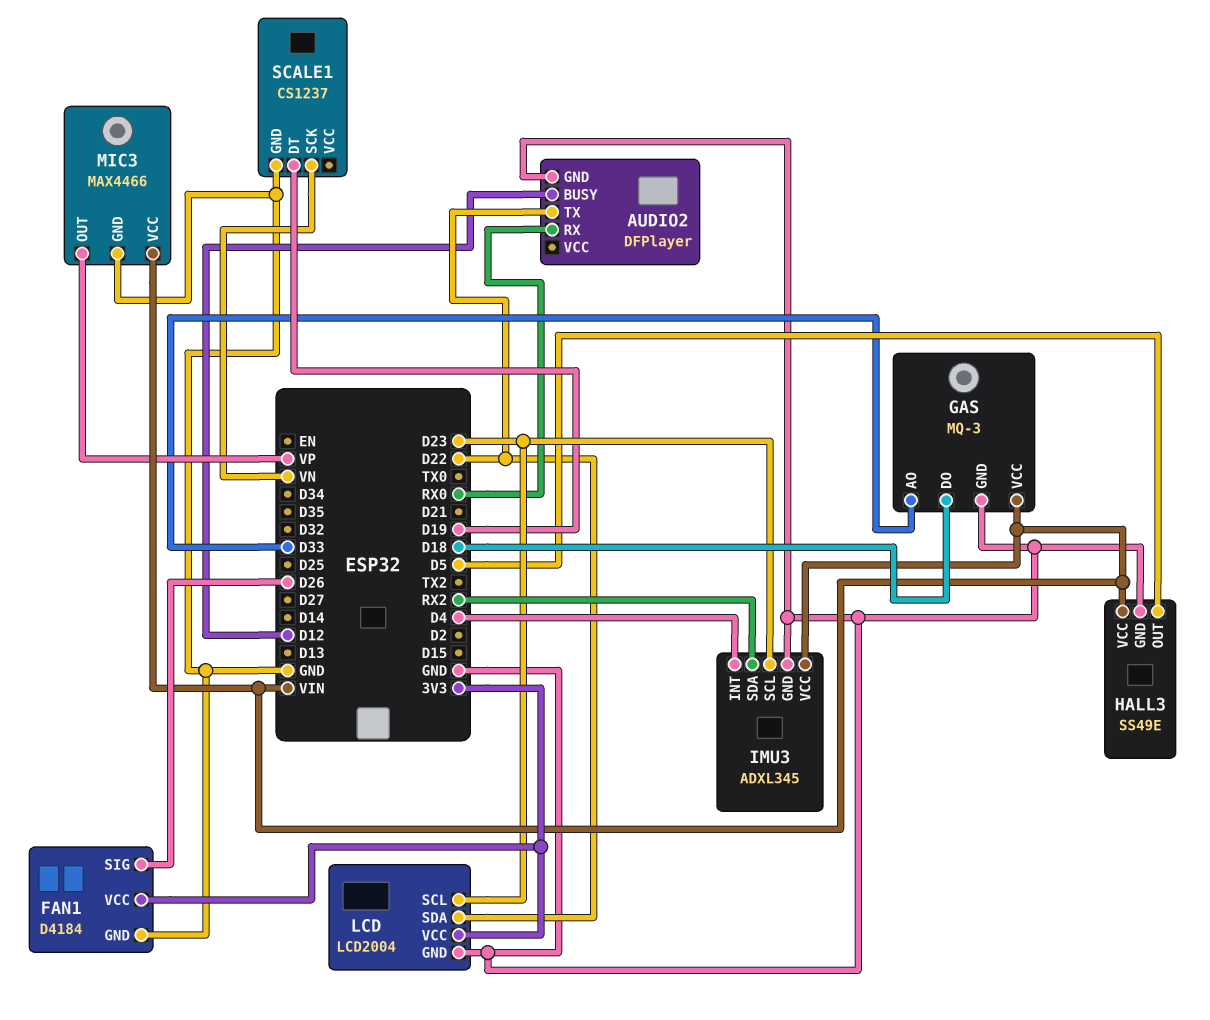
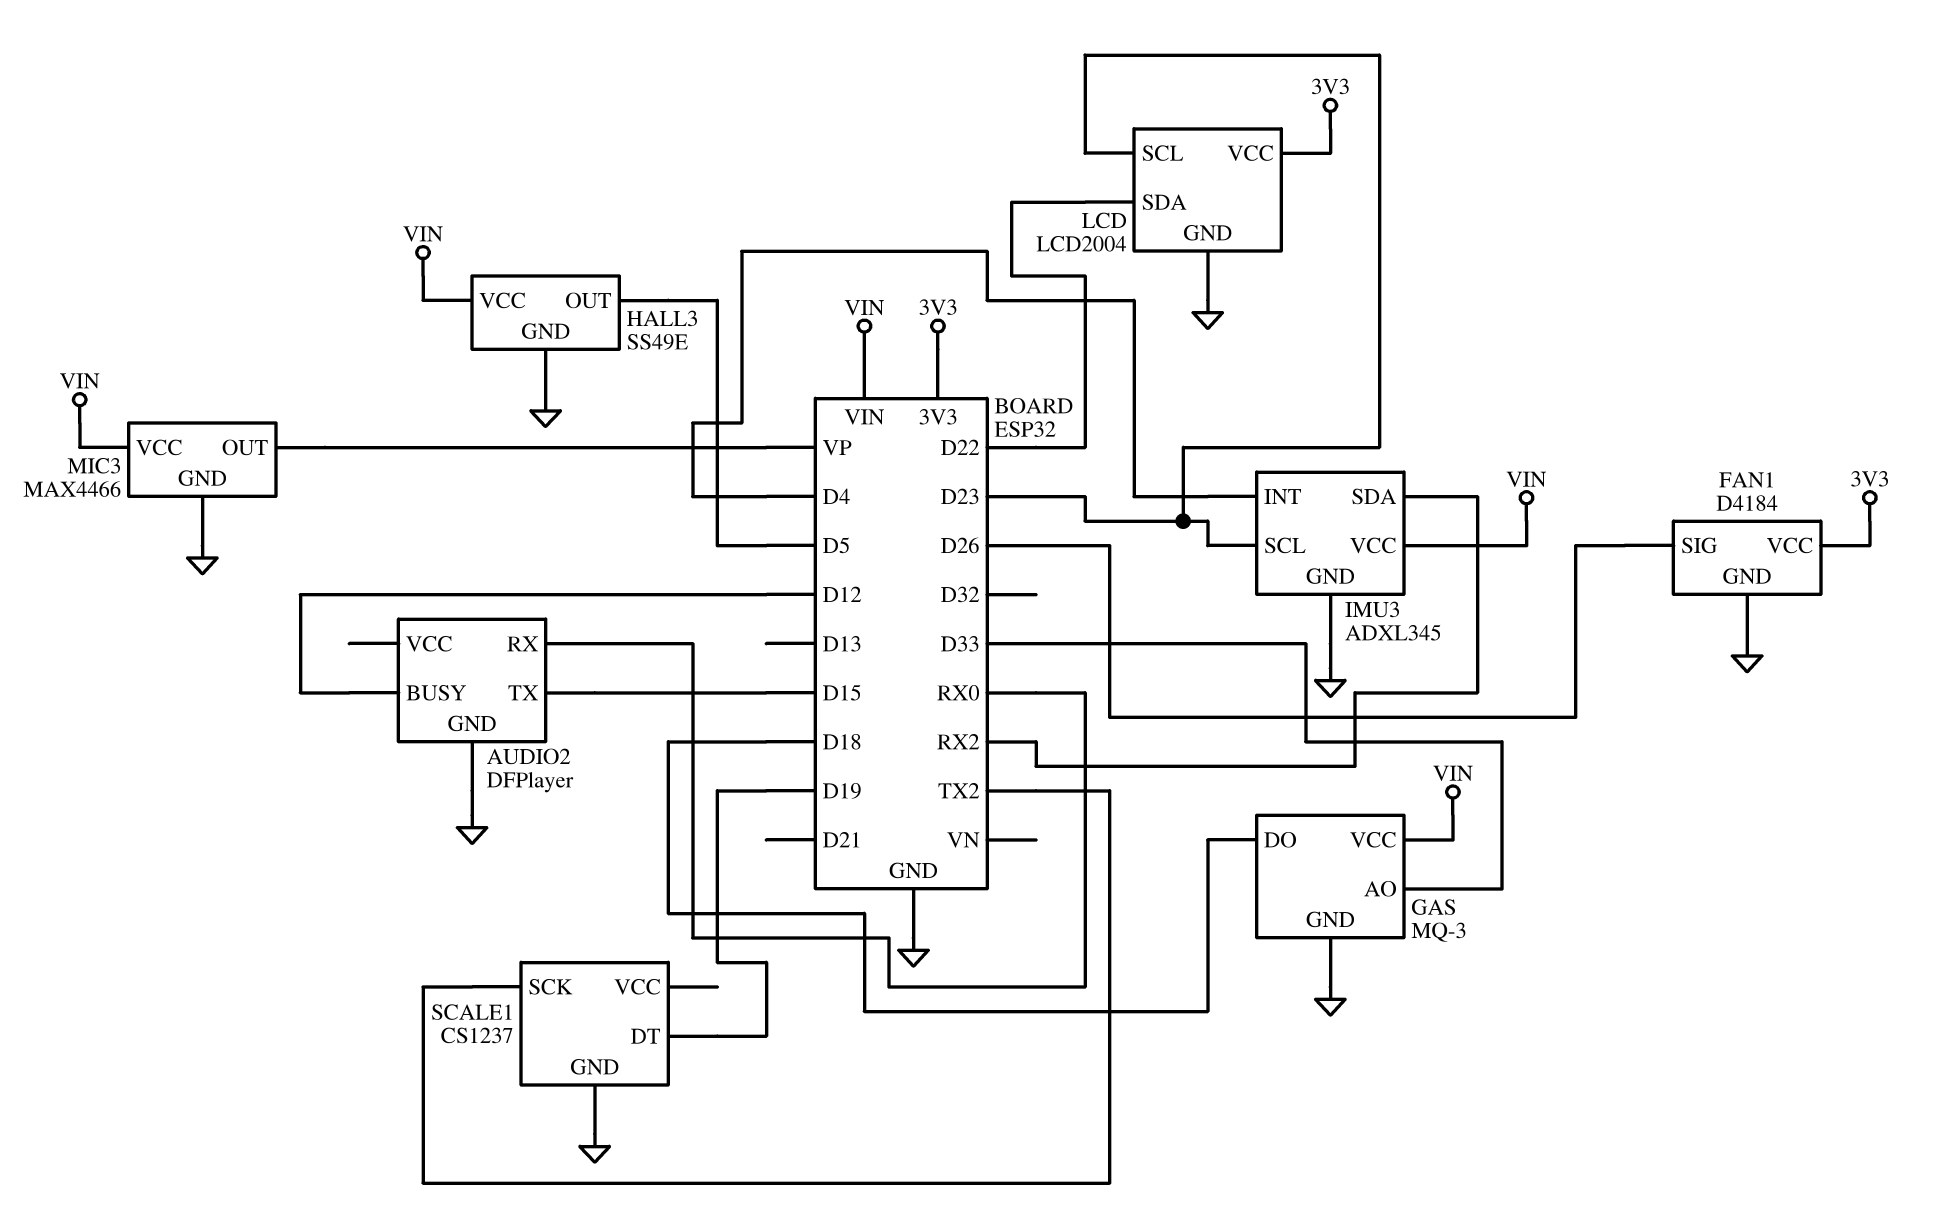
AUDIO2 pin TX: D22 -> D15
SCALE1 pin SCK: VN -> TX2

